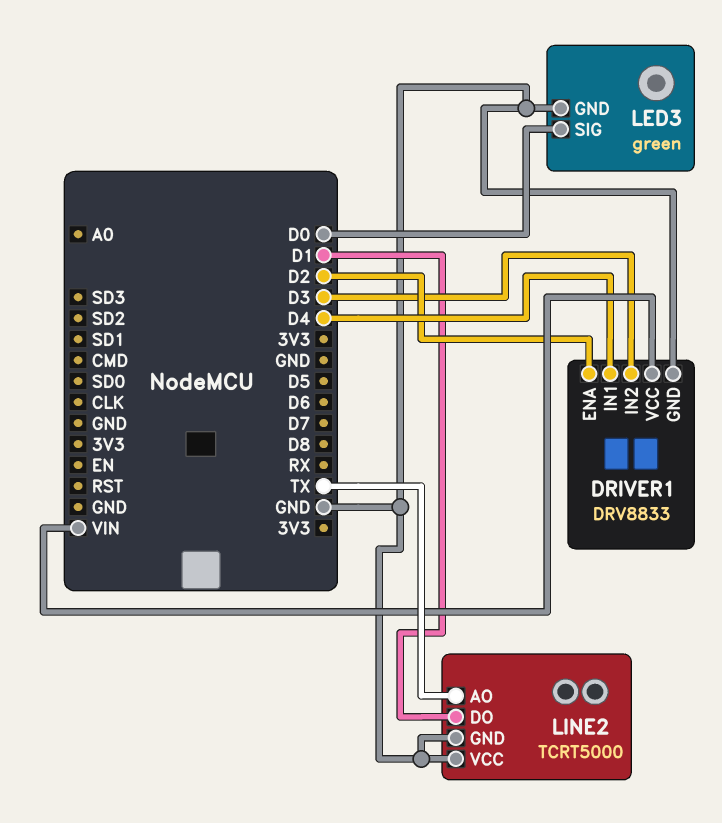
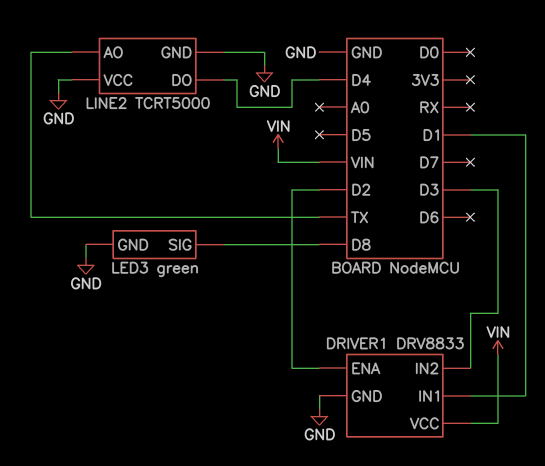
DRIVER1 pin IN1: D4 -> D1
LED3 pin SIG: D0 -> D8
LINE2 pin DO: D1 -> D4

